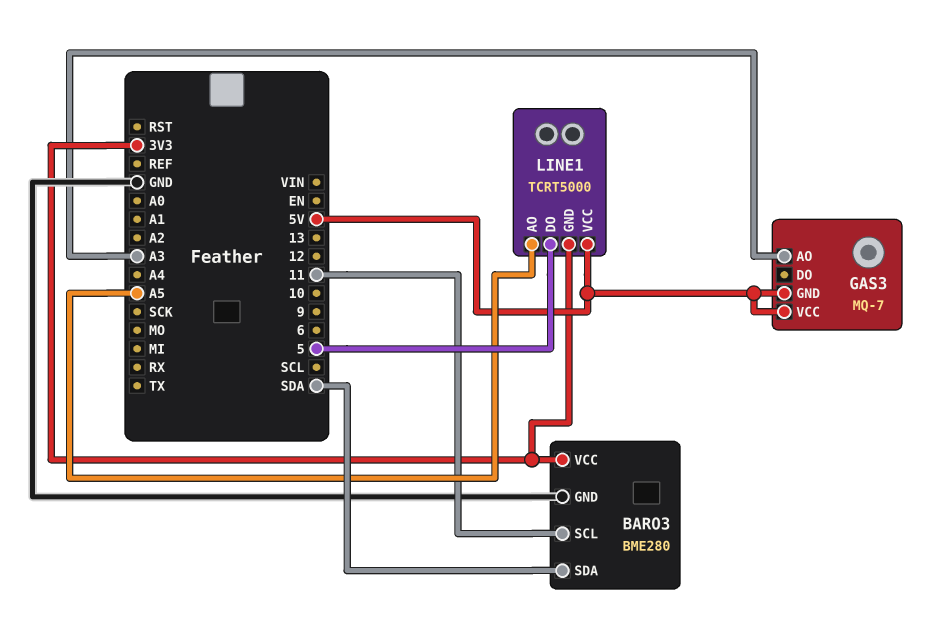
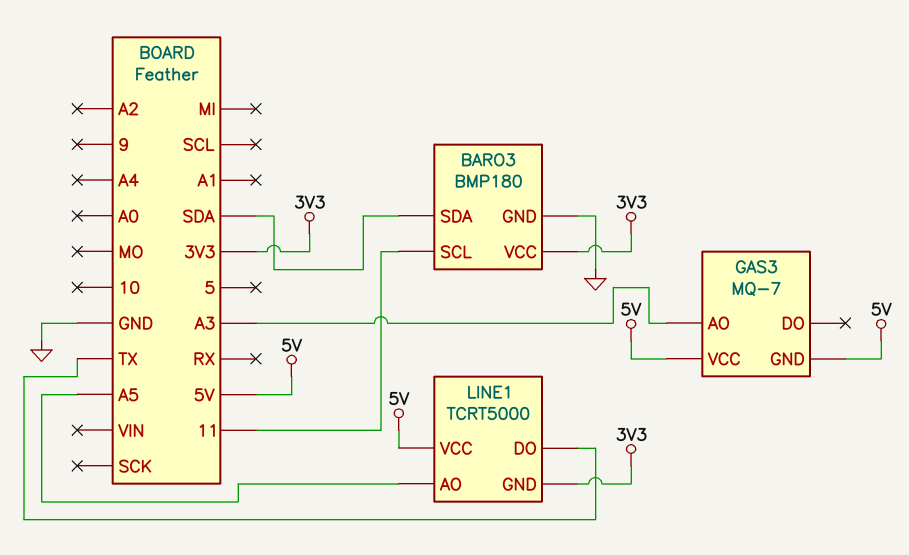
BARO3: BME280 -> BMP180
LINE1 pin DO: 5 -> TX

